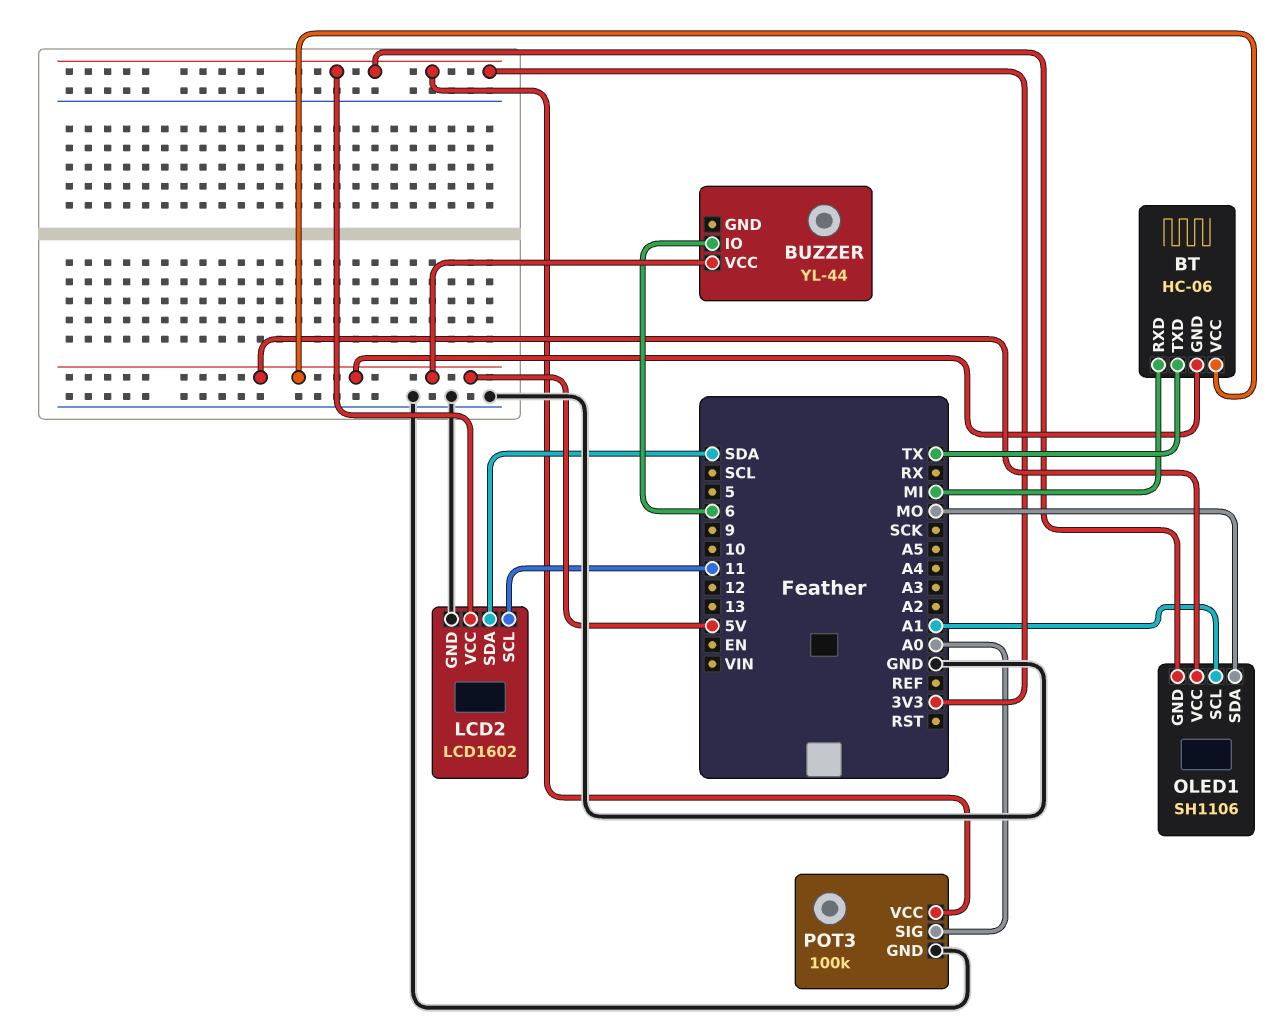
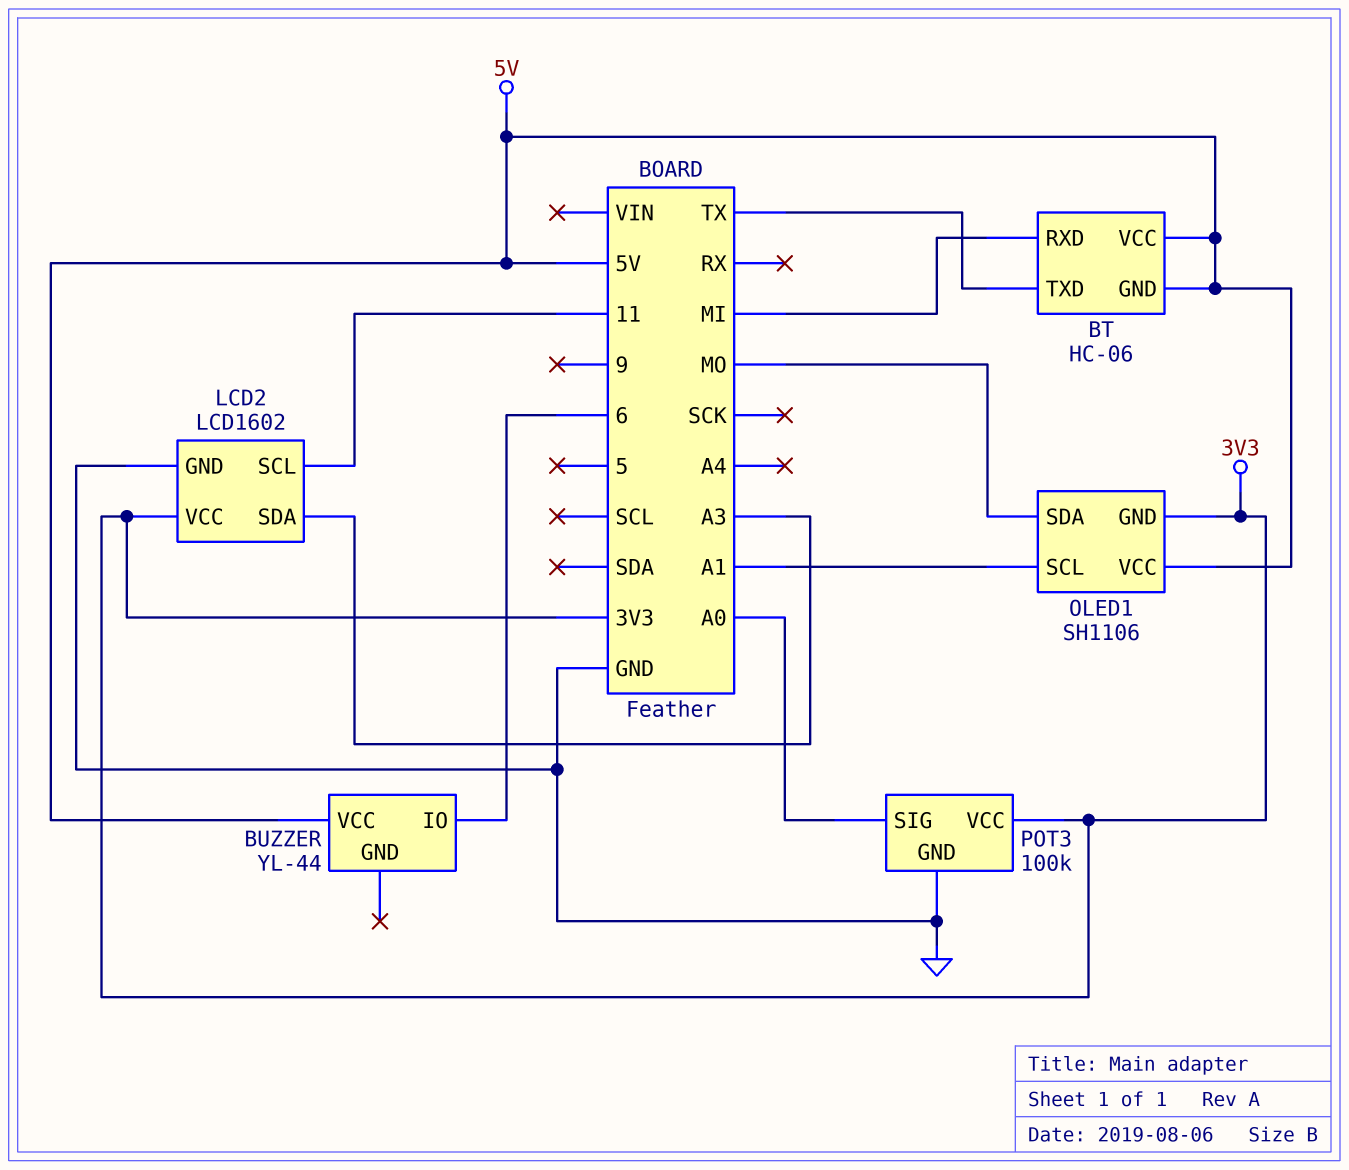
LCD2 pin SDA: SDA -> A3

